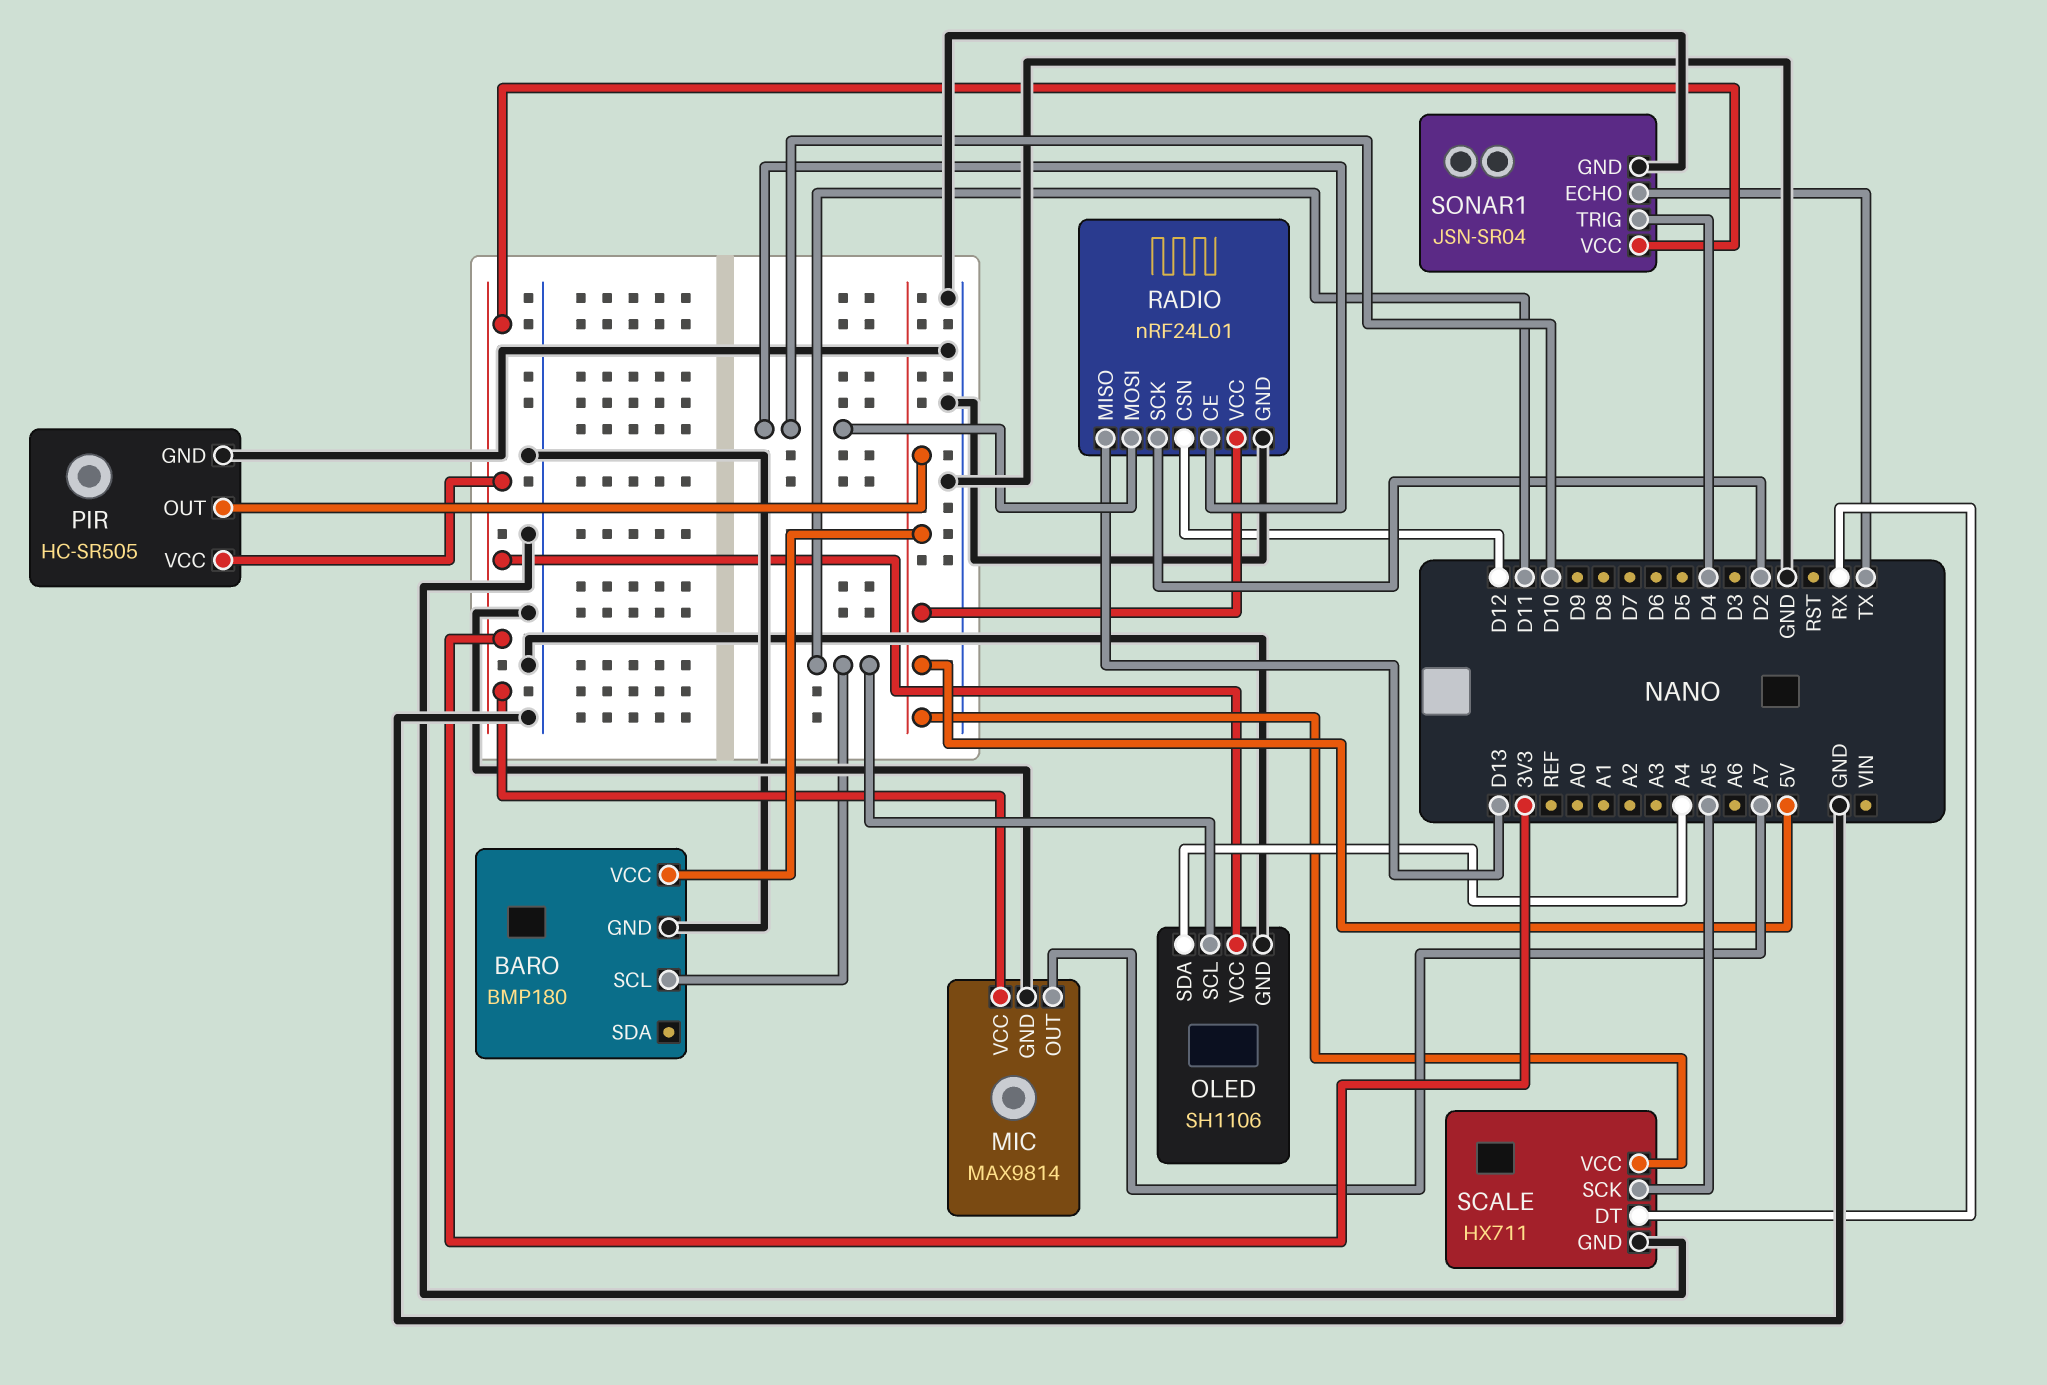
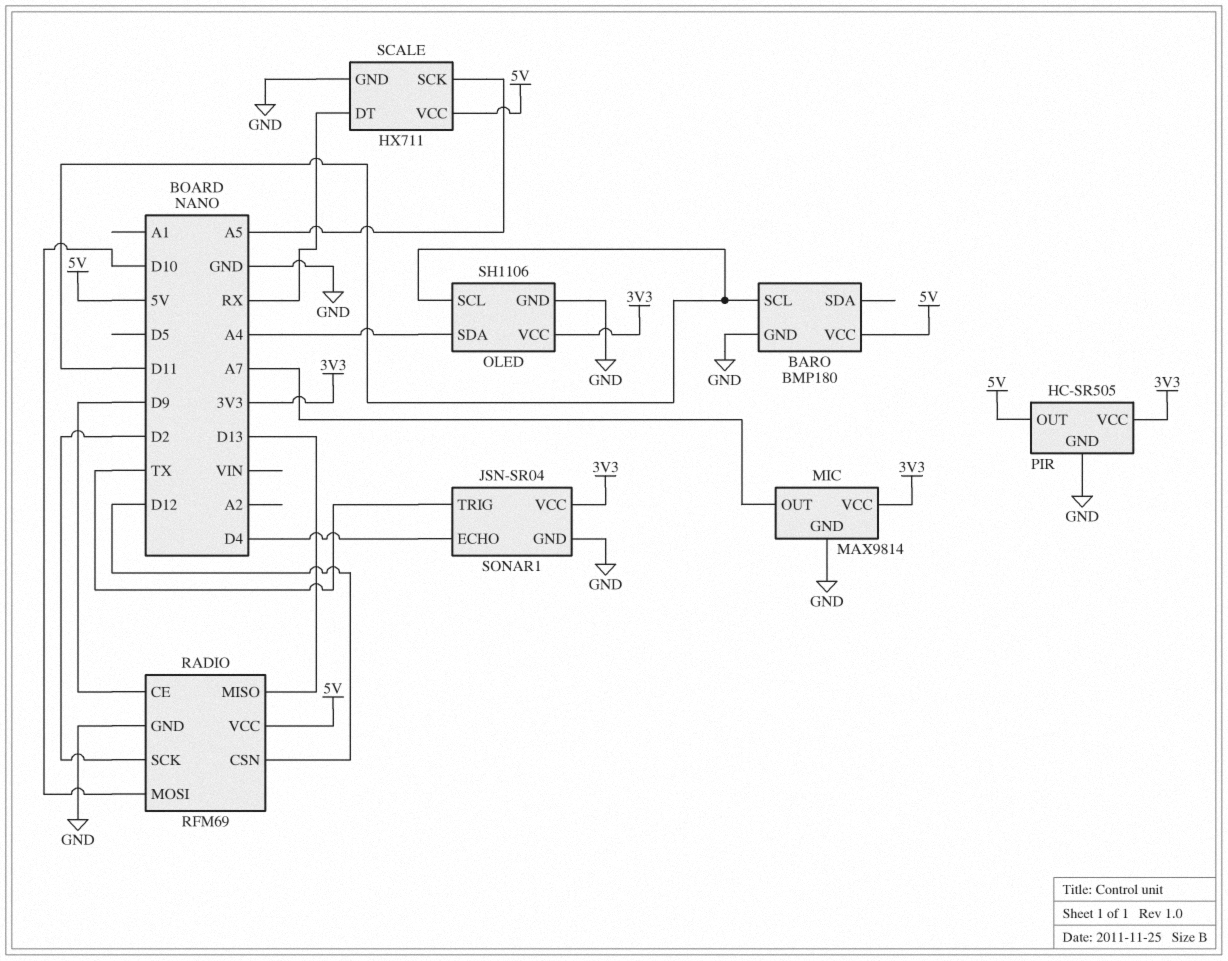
RADIO: nRF24L01 -> RFM69
RADIO pin CE: D10 -> D9
SONAR1 pin ECHO: TX -> D4
SONAR1 pin TRIG: D4 -> TX

